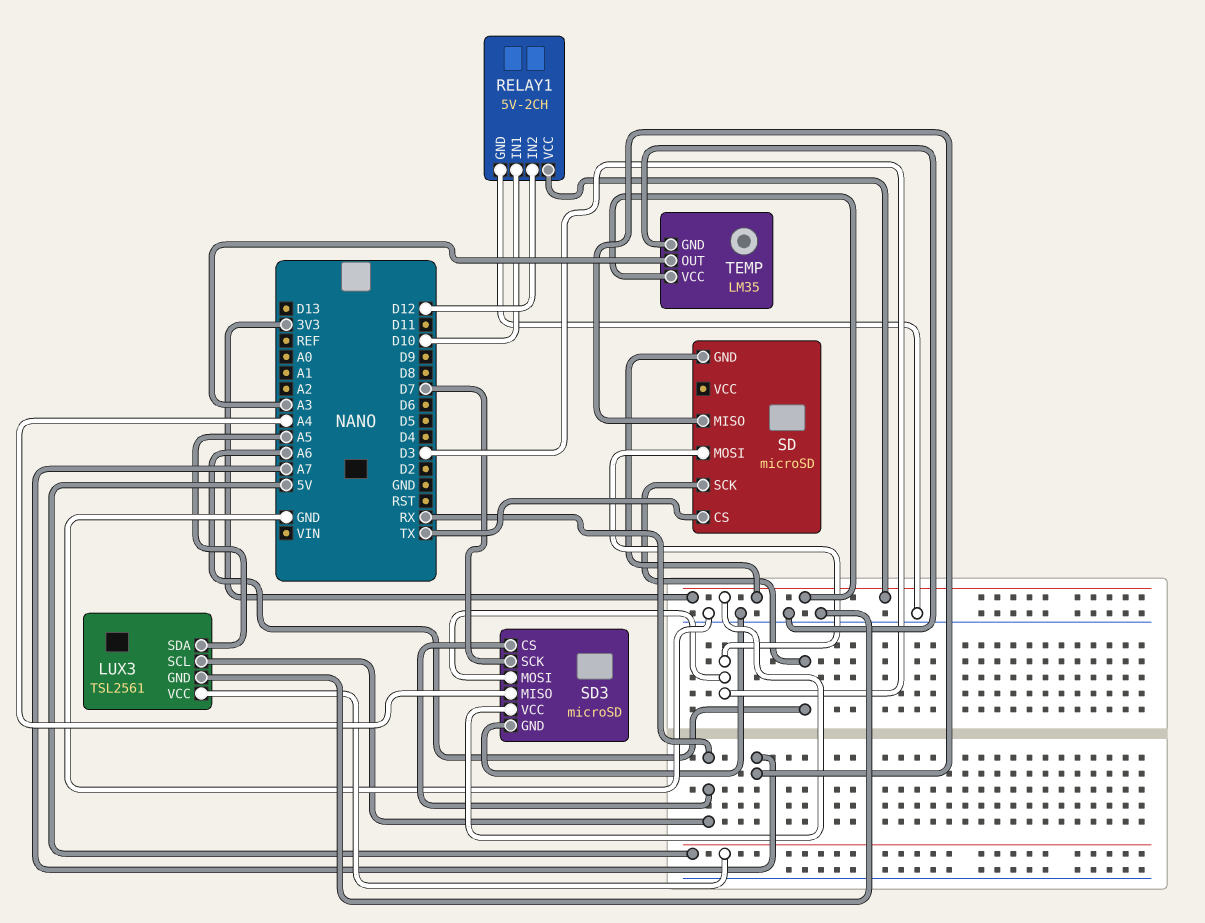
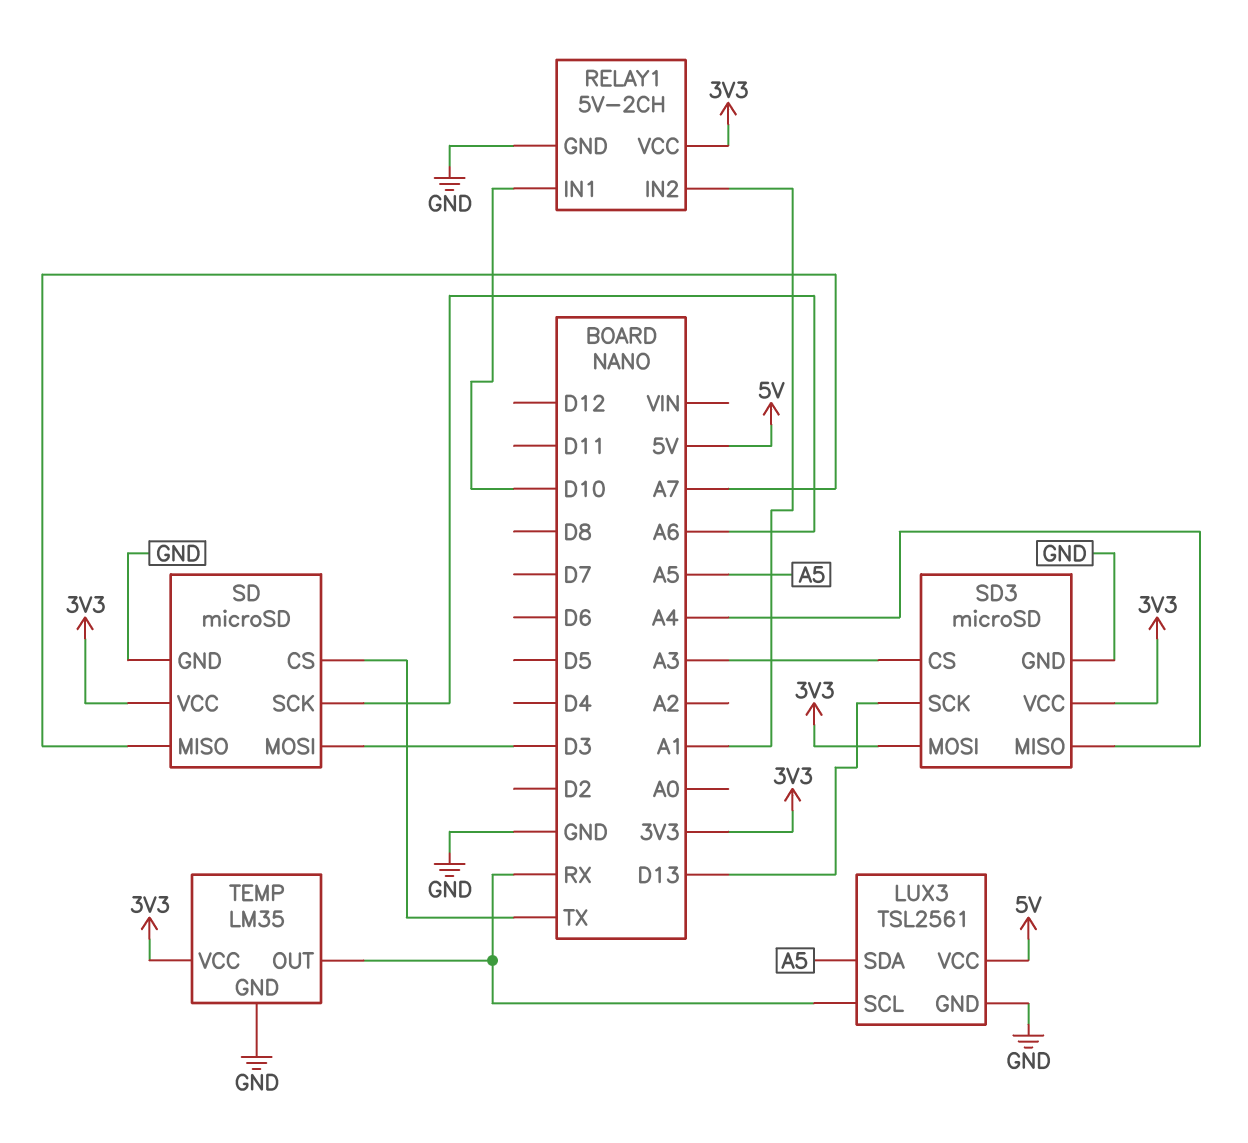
RELAY1 pin IN2: D12 -> A1
SD pin GND: 3V3 -> GND
SD pin VCC: none -> 3V3
SD3 pin CS: RX -> A3
SD3 pin MOSI: D3 -> 3V3
SD3 pin SCK: D7 -> D13
TEMP pin OUT: A3 -> RX

